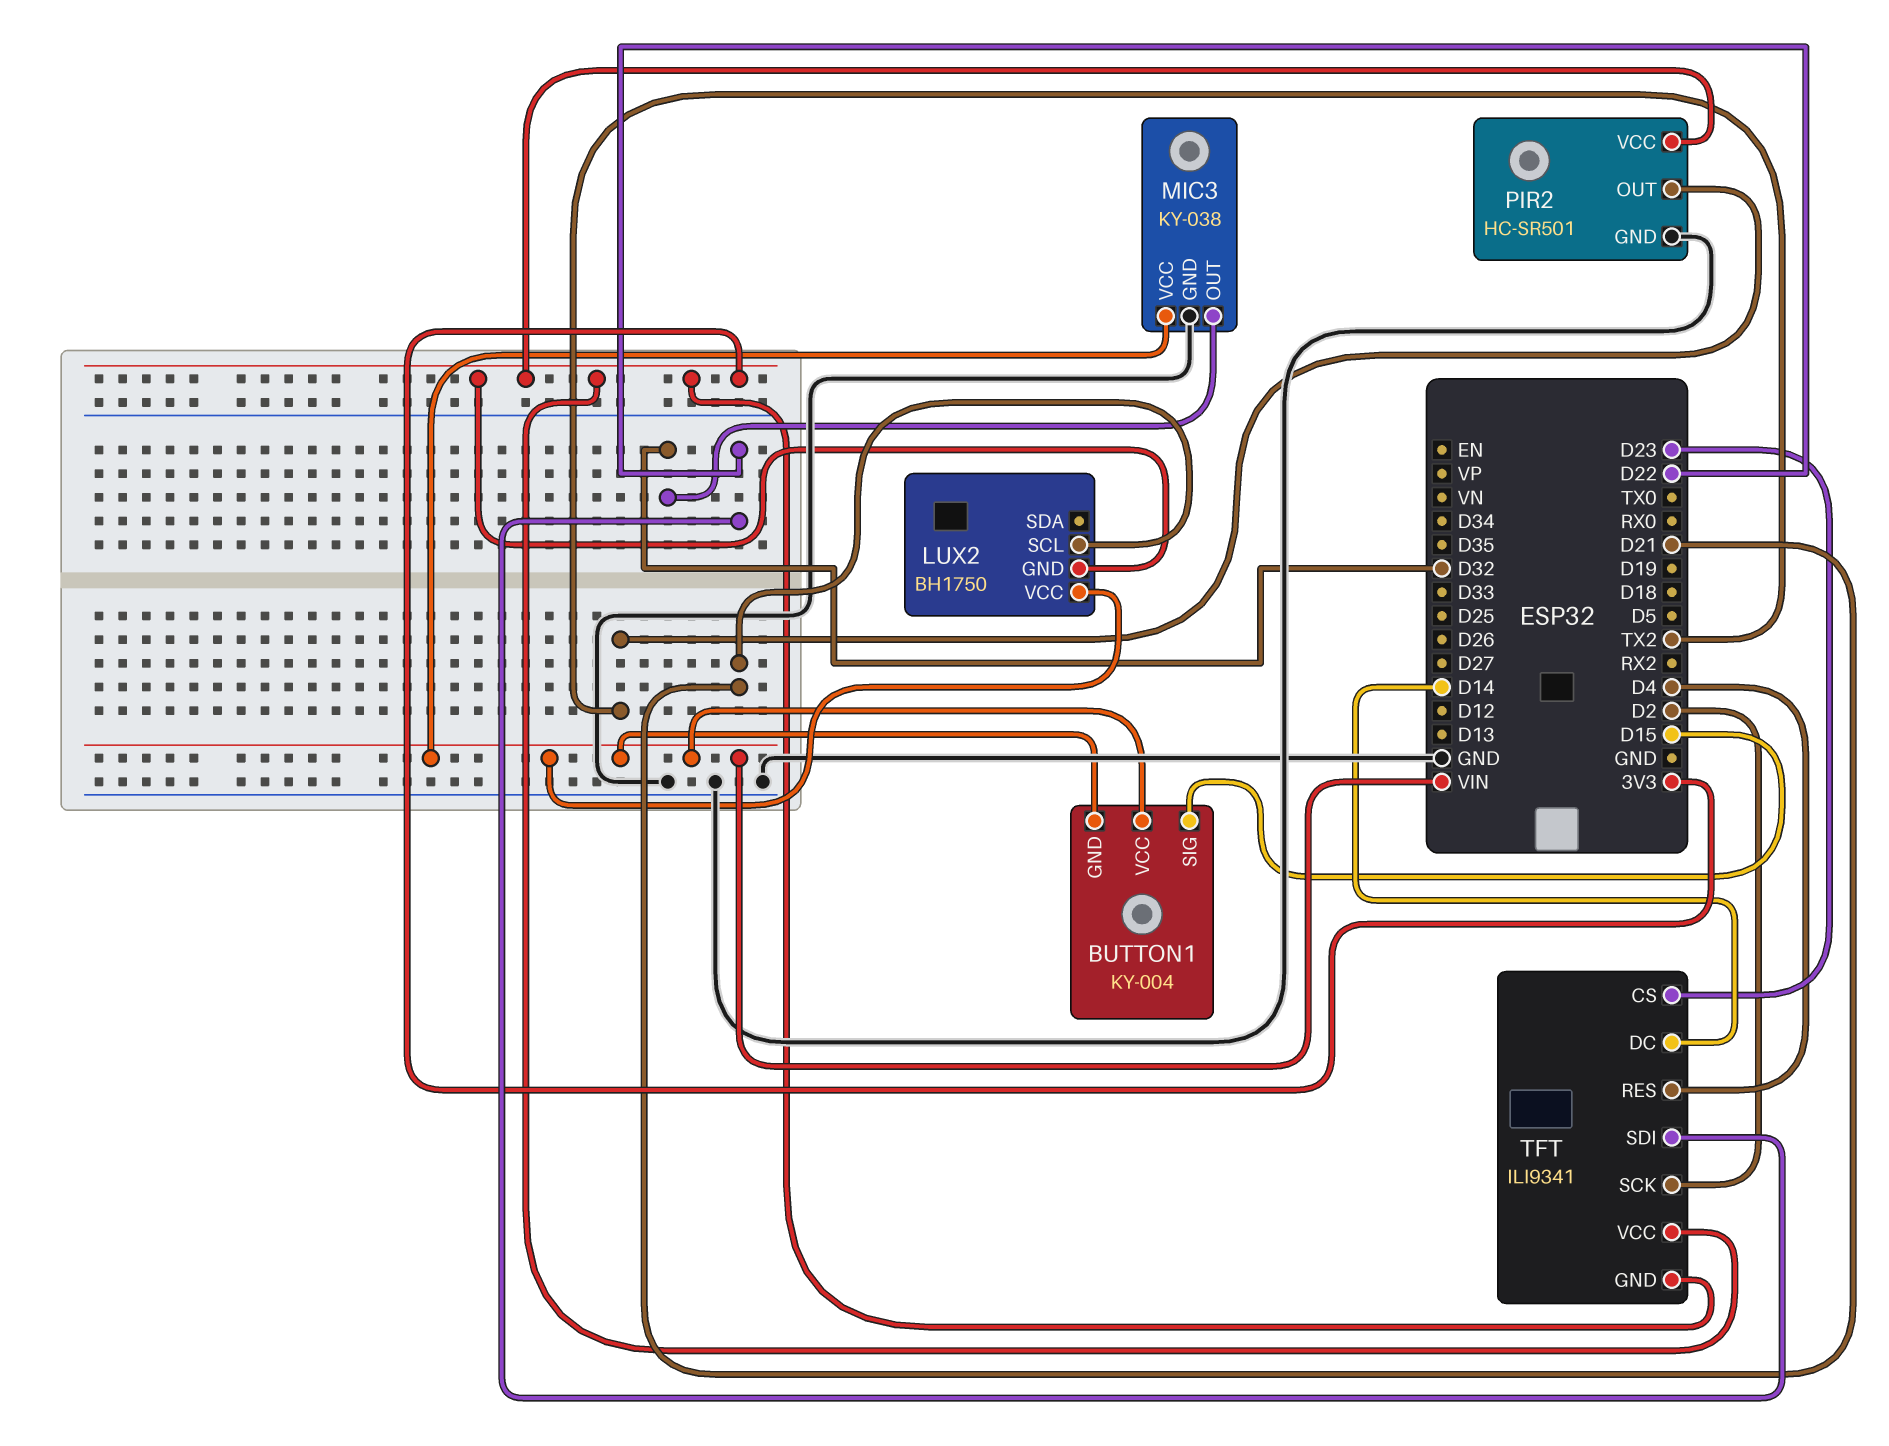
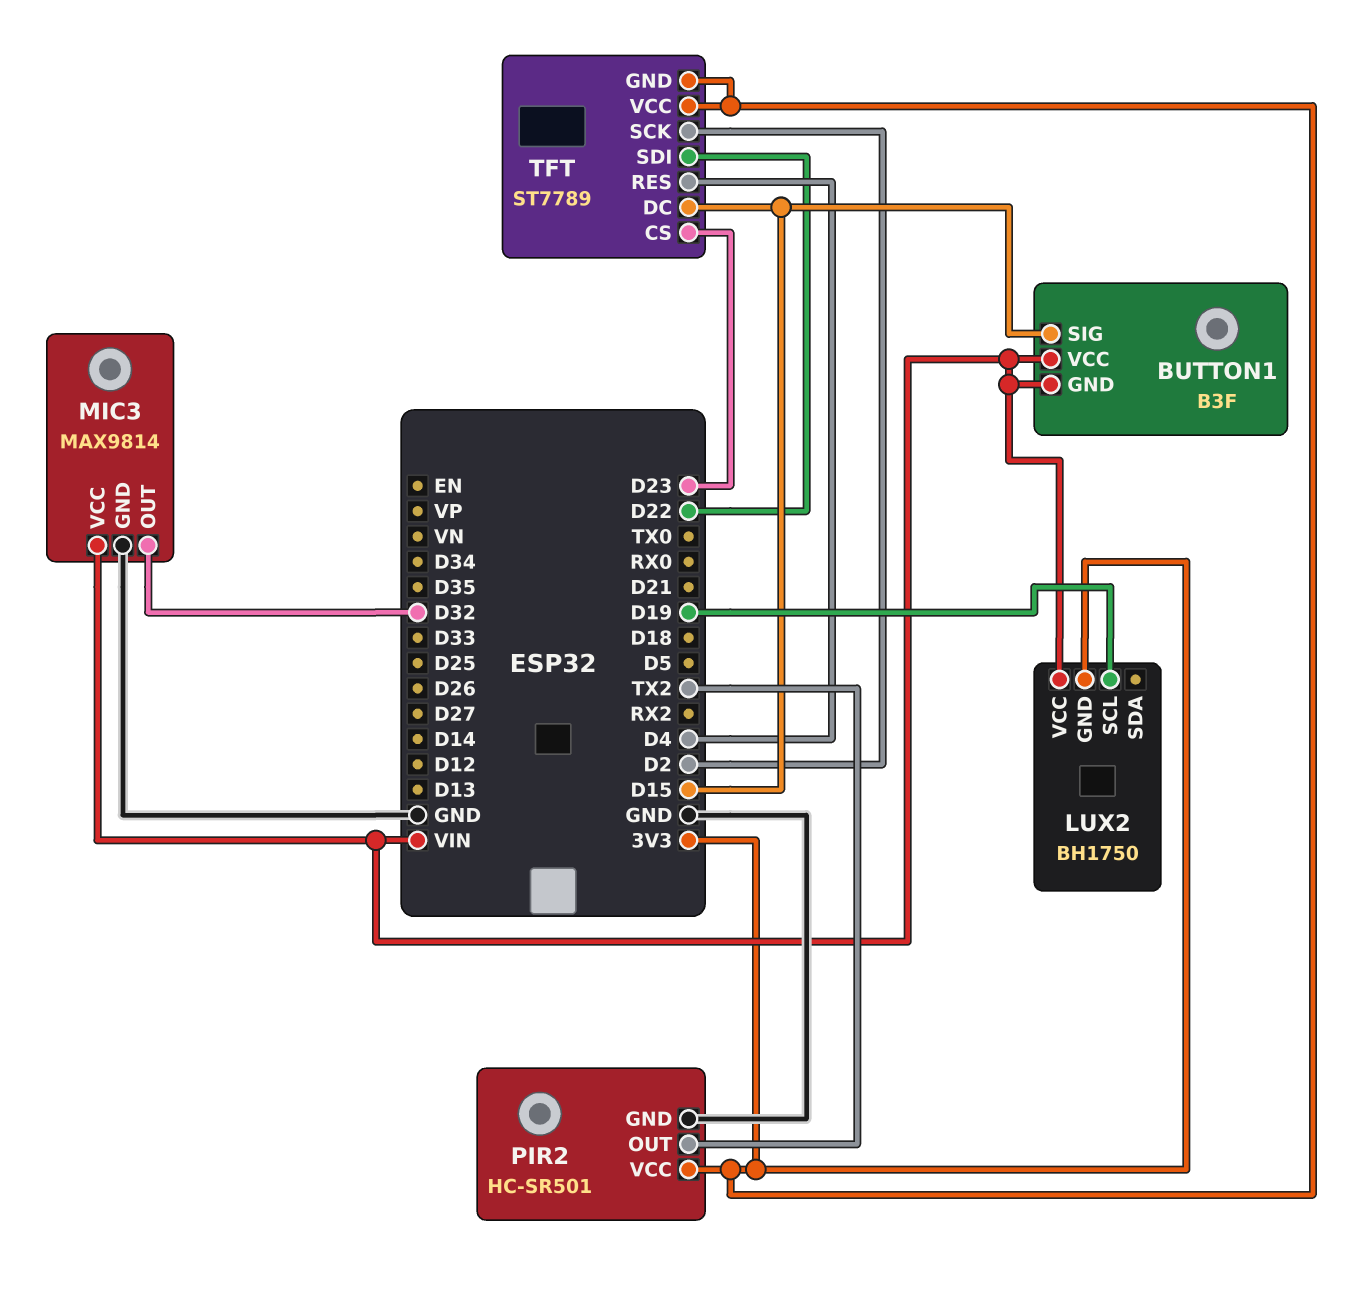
BUTTON1: KY-004 -> B3F
LUX2 pin SCL: D21 -> D19
MIC3: KY-038 -> MAX9814
TFT: ILI9341 -> ST7789
TFT pin DC: D14 -> D15

